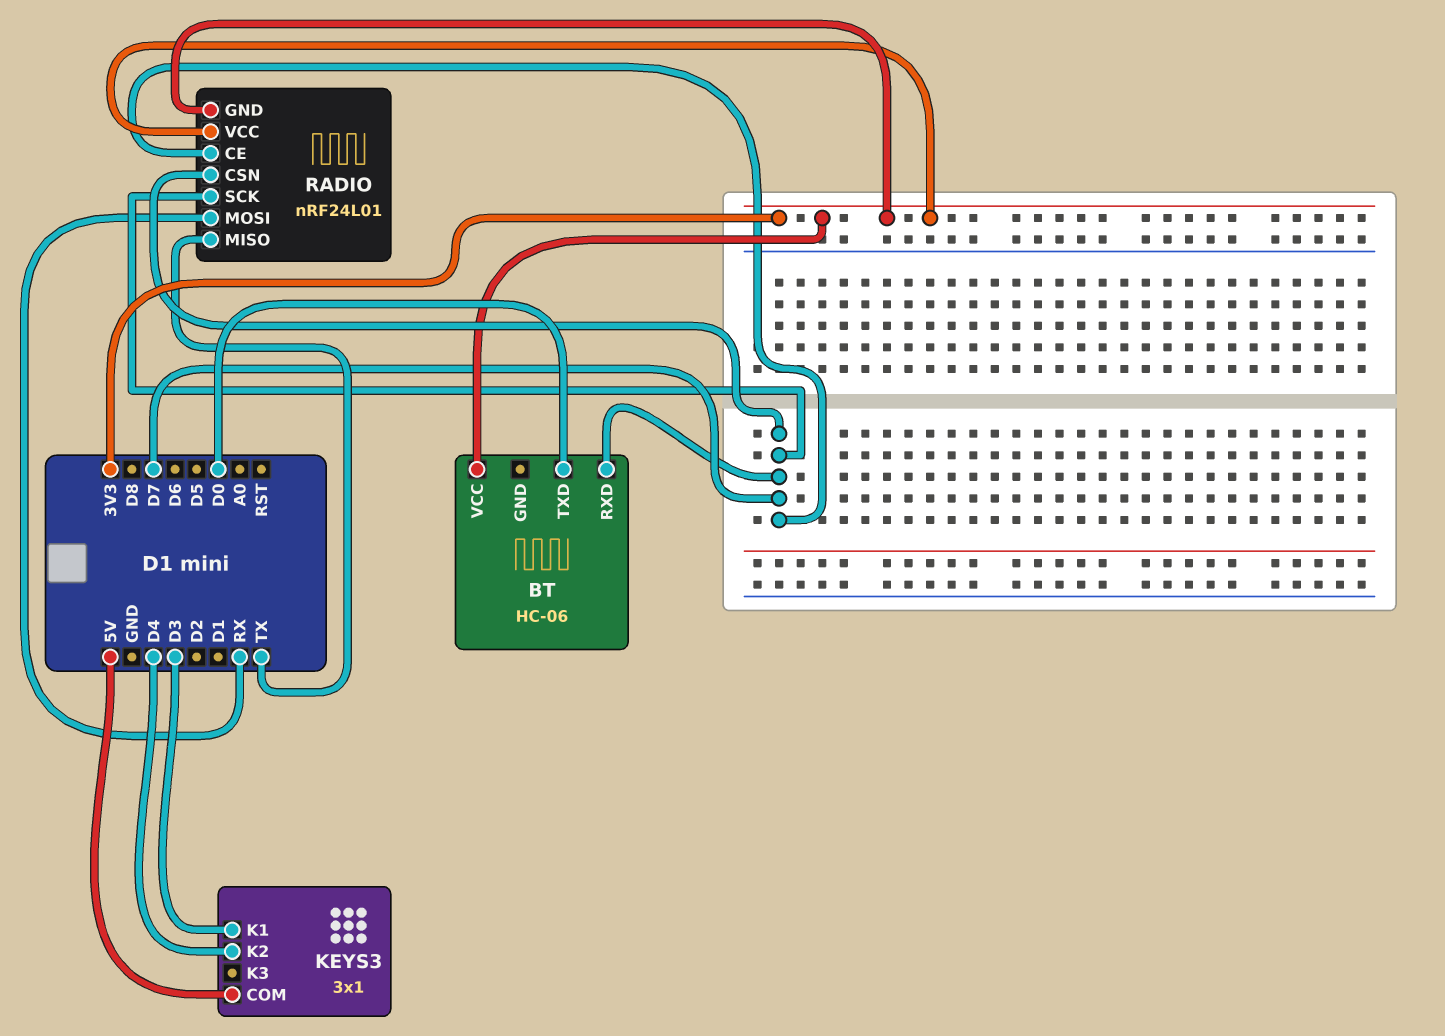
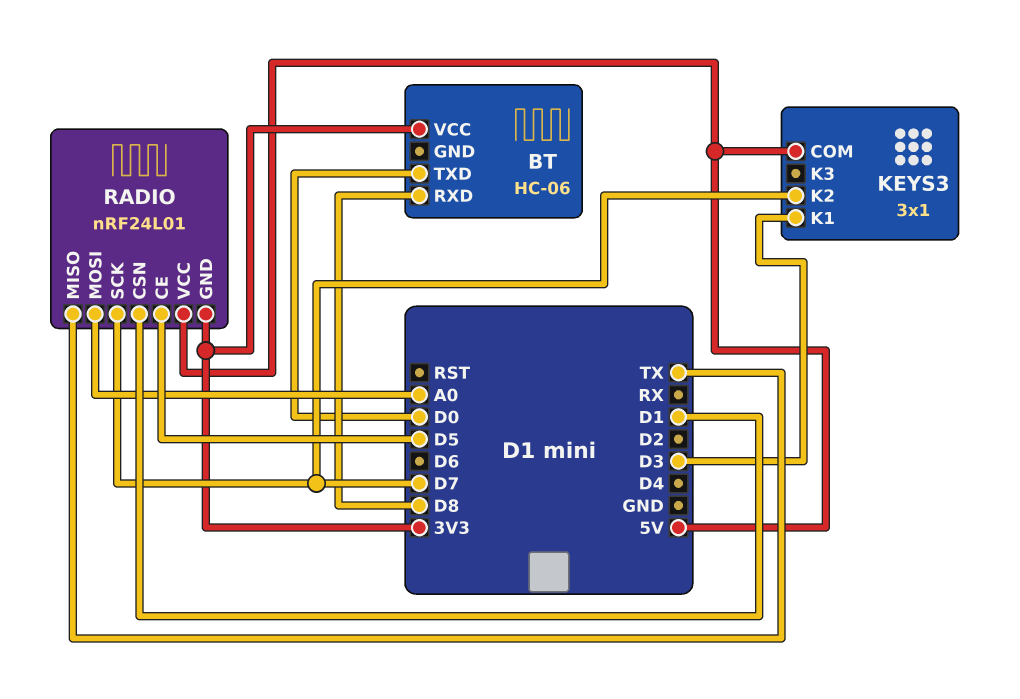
BT pin RXD: D7 -> D8
KEYS3 pin K2: D4 -> D7
RADIO pin CE: D7 -> D5
RADIO pin CSN: D7 -> D1
RADIO pin MOSI: RX -> A0
RADIO pin VCC: 3V3 -> 5V

